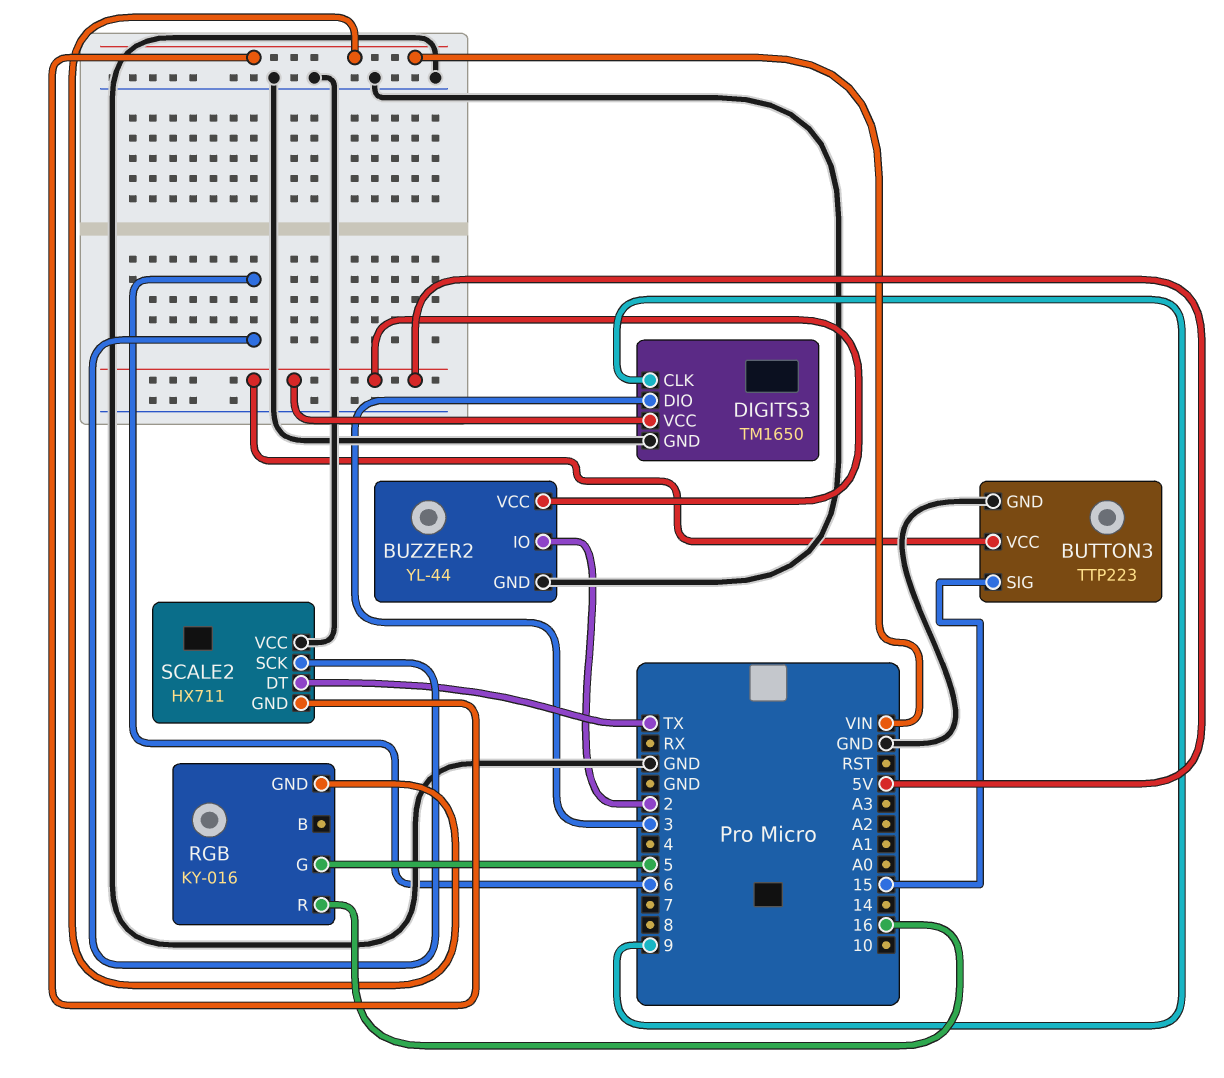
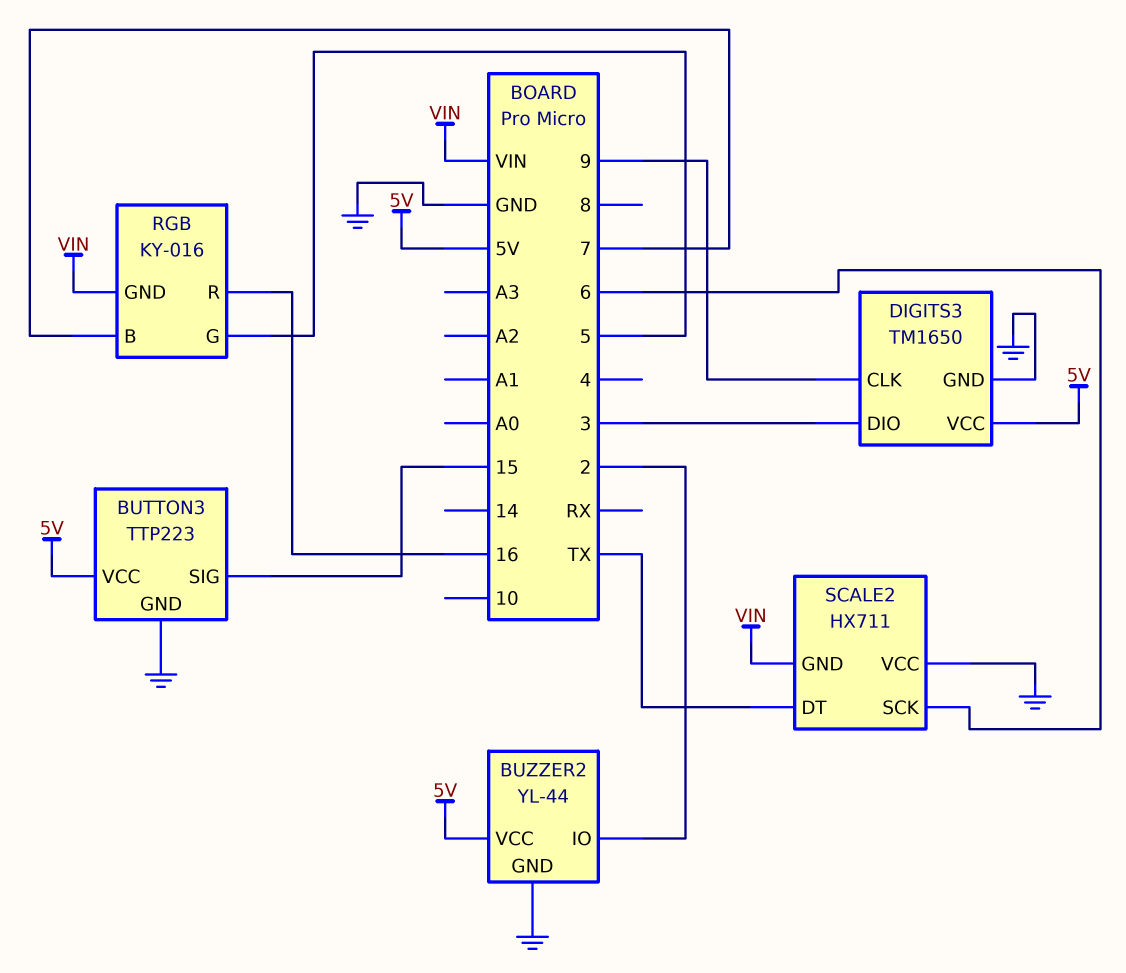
RGB pin B: none -> 7

